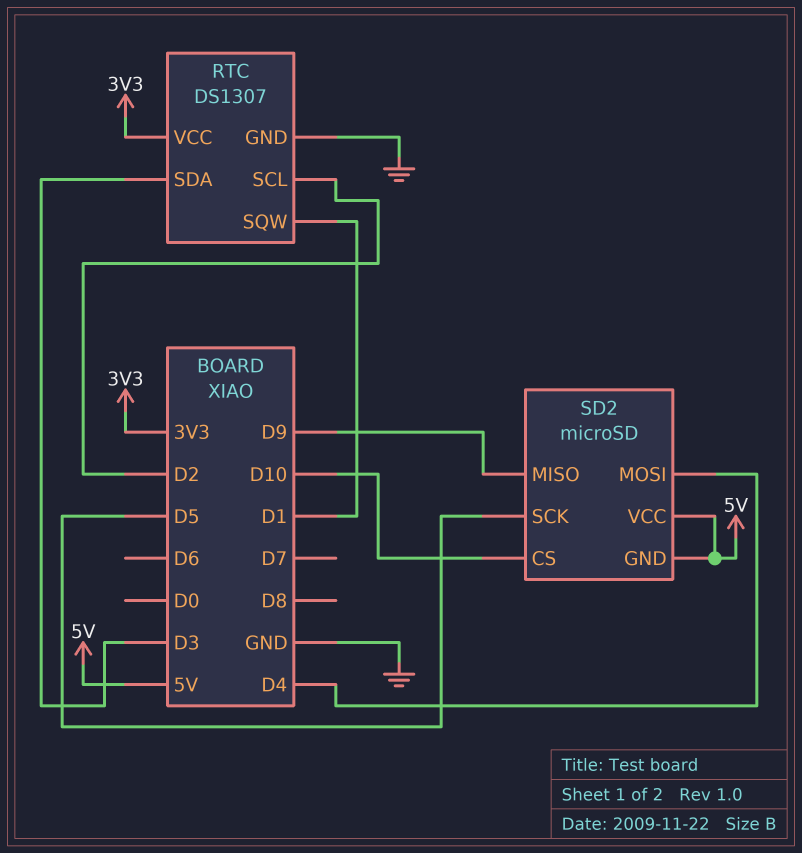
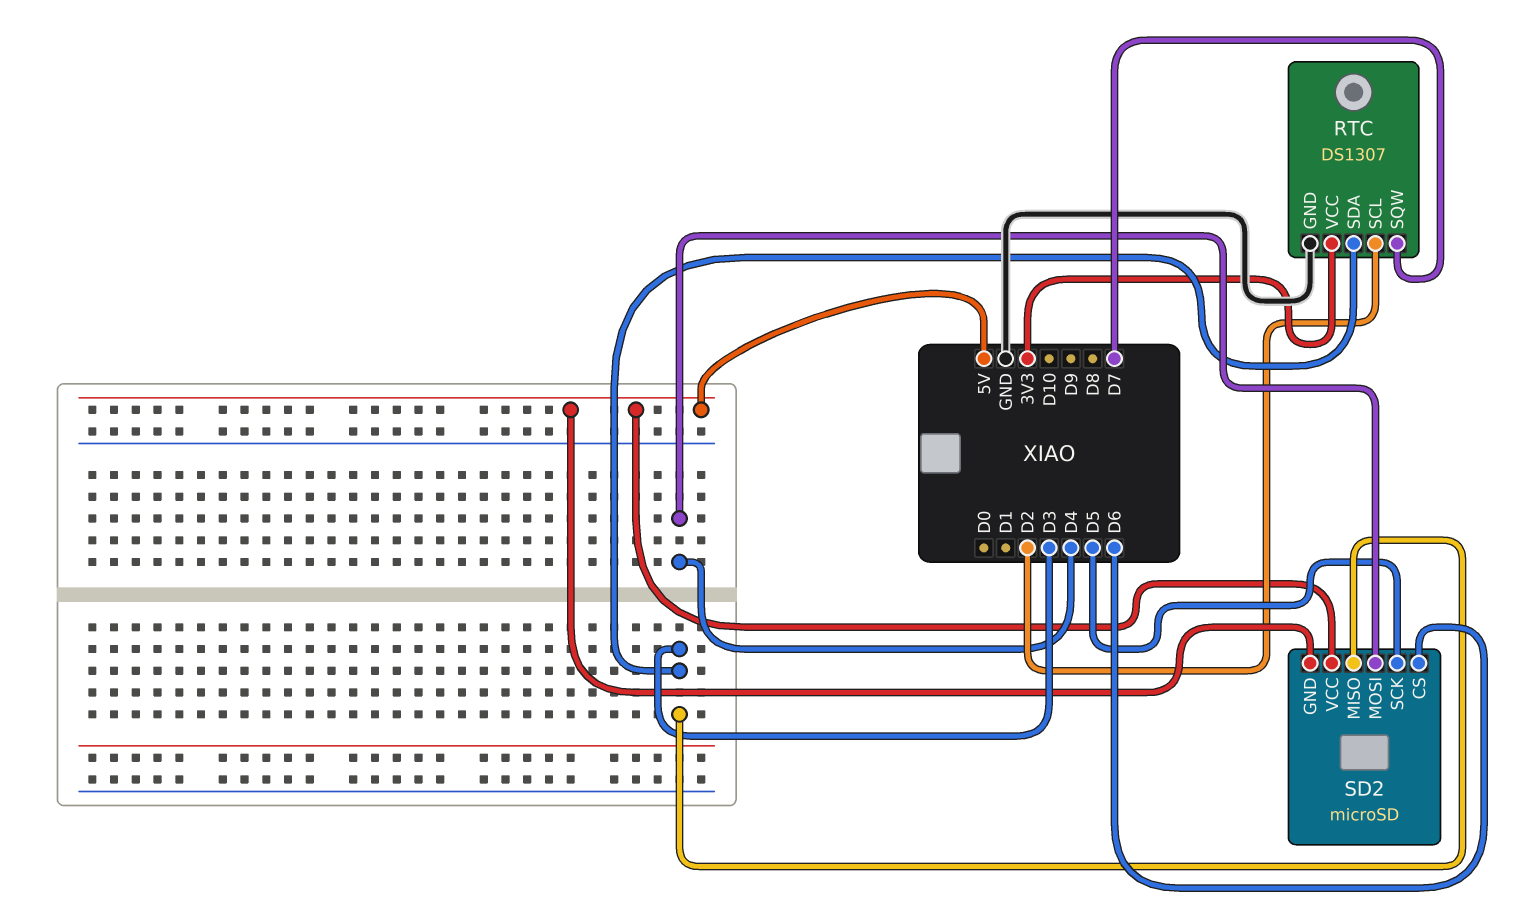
RTC pin SQW: D1 -> D7
SD2 pin CS: D10 -> D6
SD2 pin MISO: D9 -> D3

